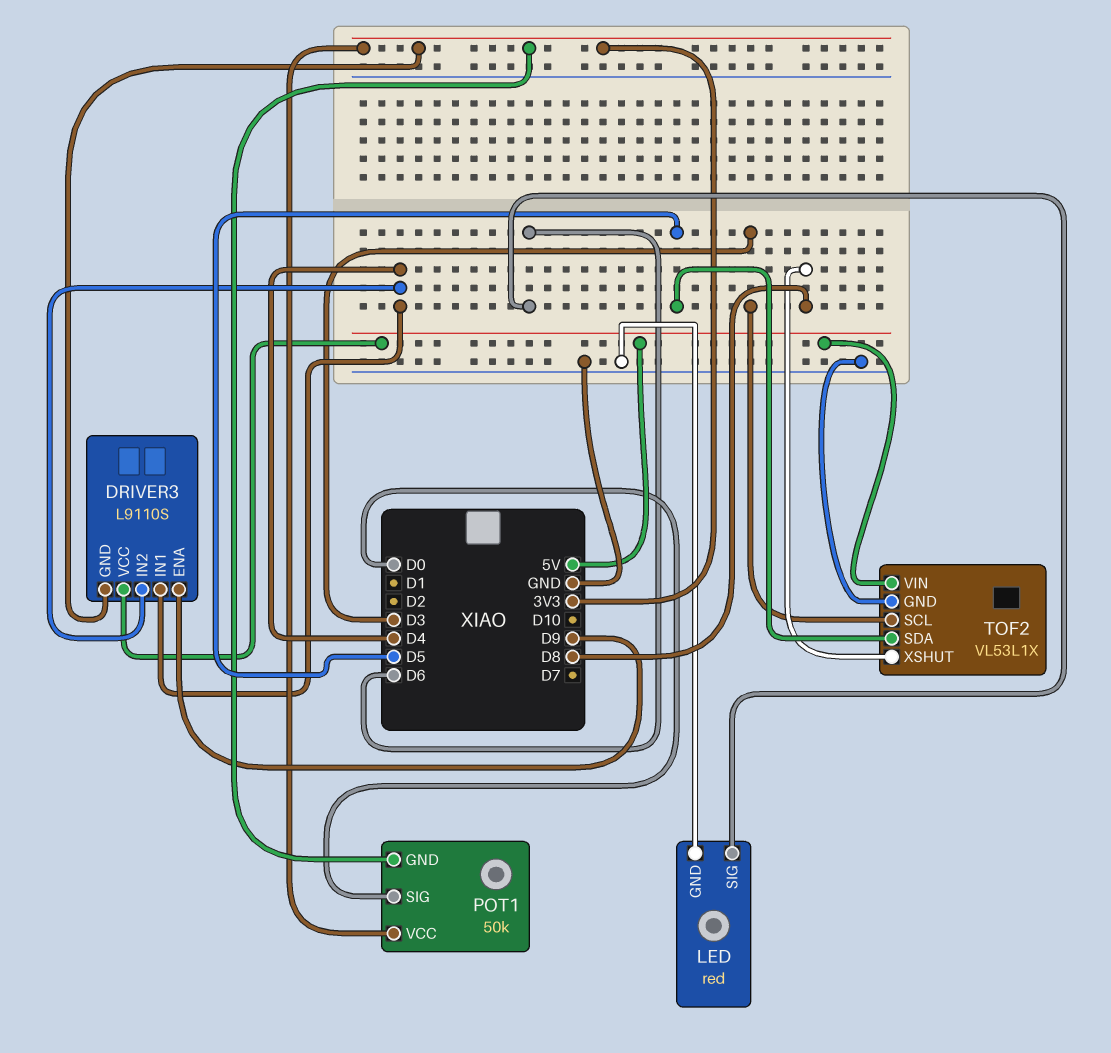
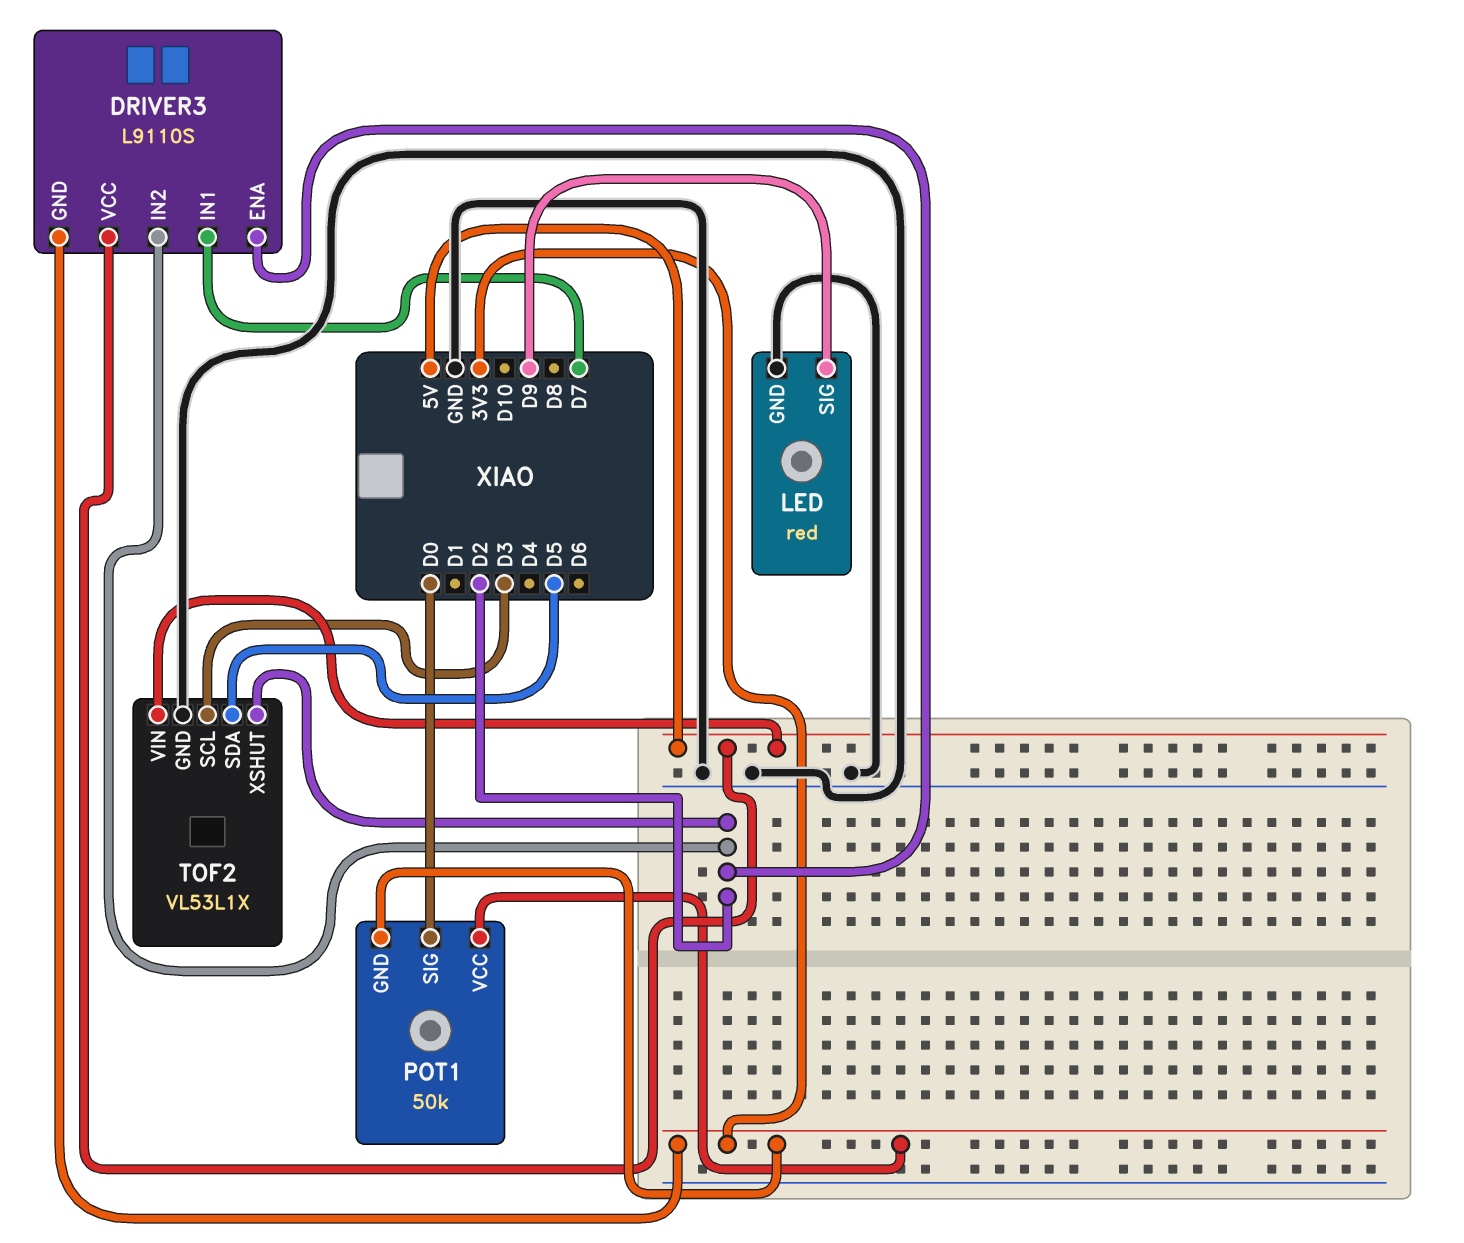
DRIVER3 pin ENA: D9 -> D2
DRIVER3 pin IN1: D4 -> D7
DRIVER3 pin IN2: D4 -> D2
LED pin SIG: D6 -> D9
TOF2 pin XSHUT: D8 -> D2

